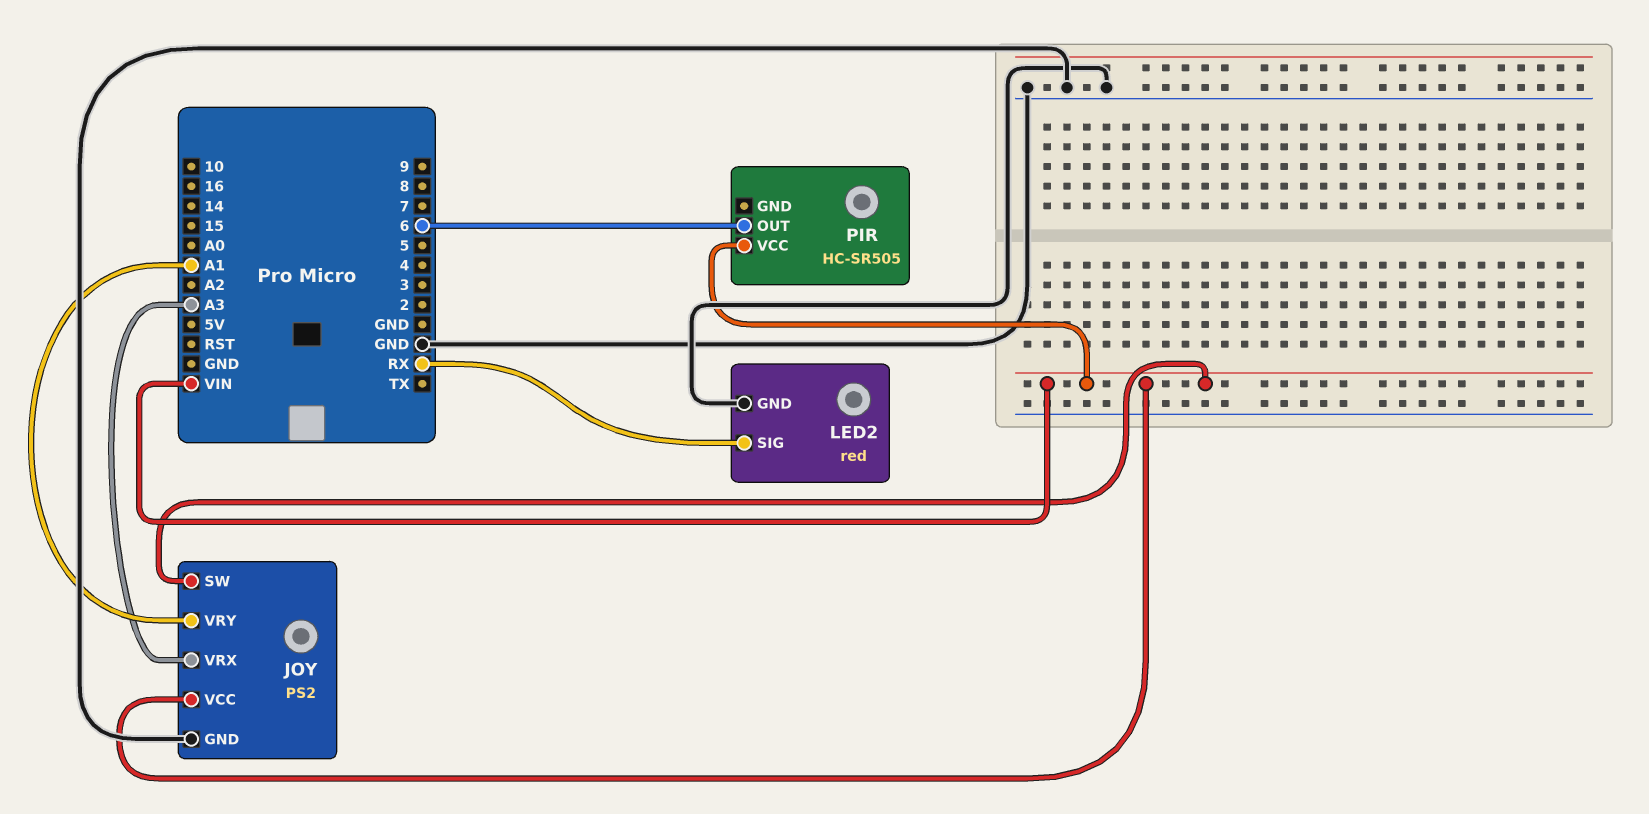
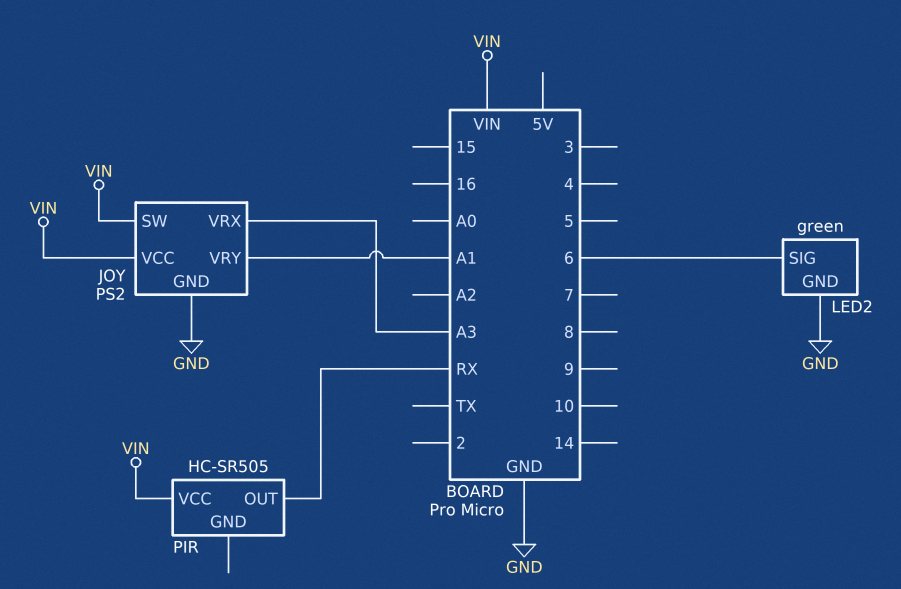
LED2: red -> green
LED2 pin SIG: RX -> 6
PIR pin OUT: 6 -> RX

